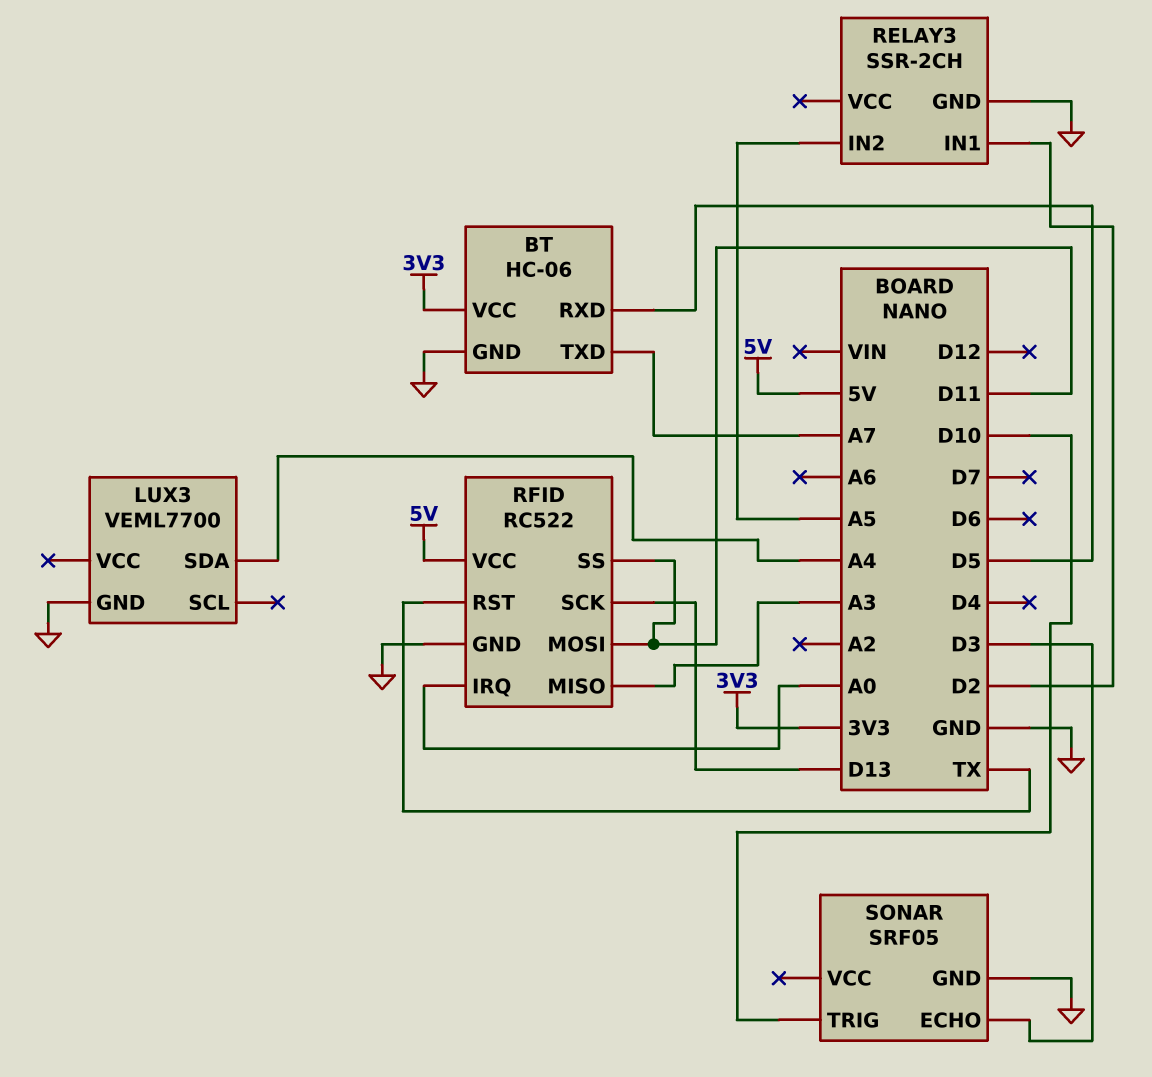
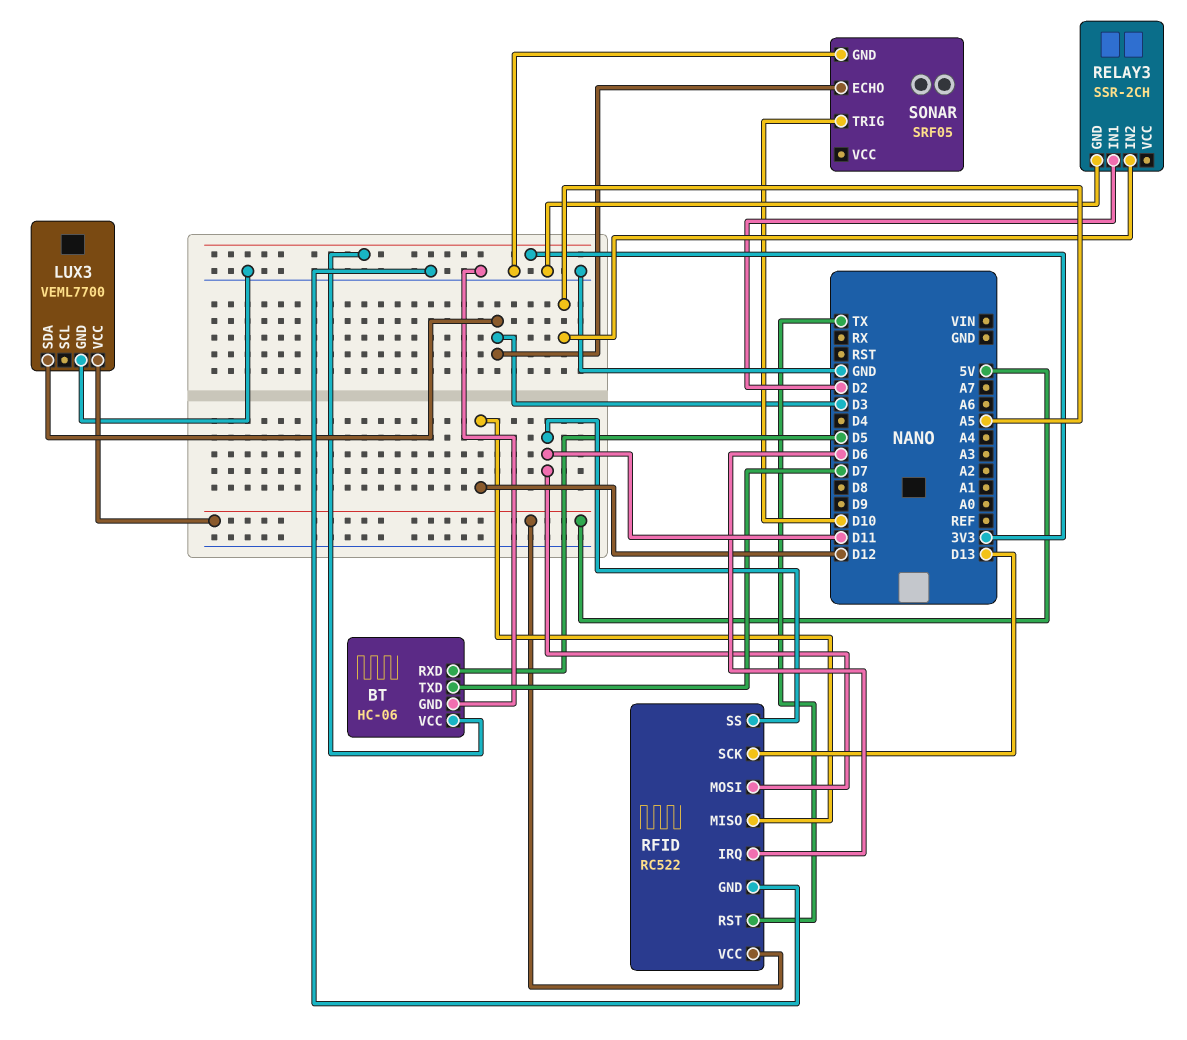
BT pin TXD: A7 -> D7
LUX3 pin SDA: A4 -> D3
LUX3 pin VCC: none -> 5V
RFID pin IRQ: A0 -> D6
RFID pin MISO: A3 -> D12

